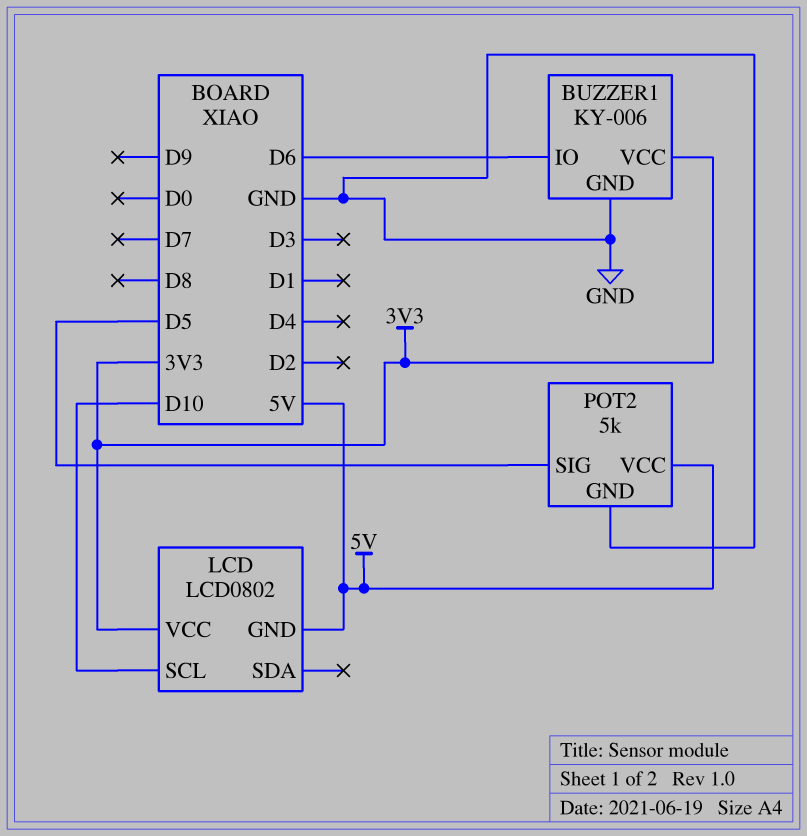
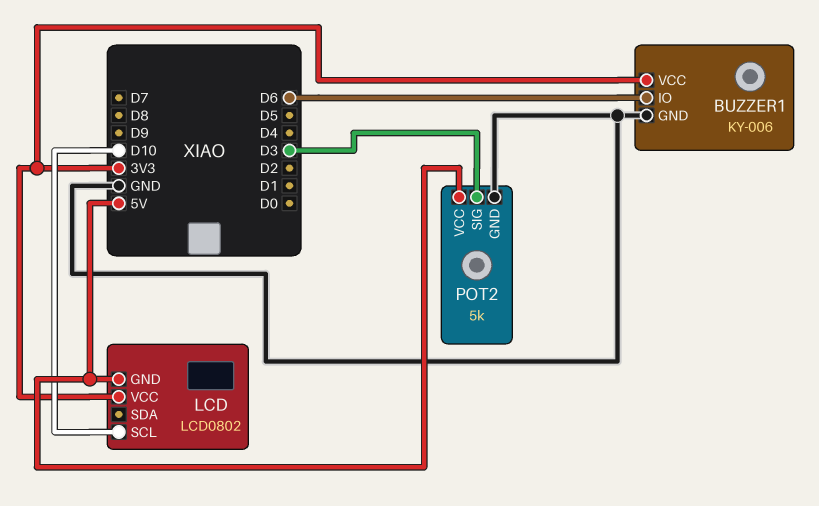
POT2 pin SIG: D5 -> D3

